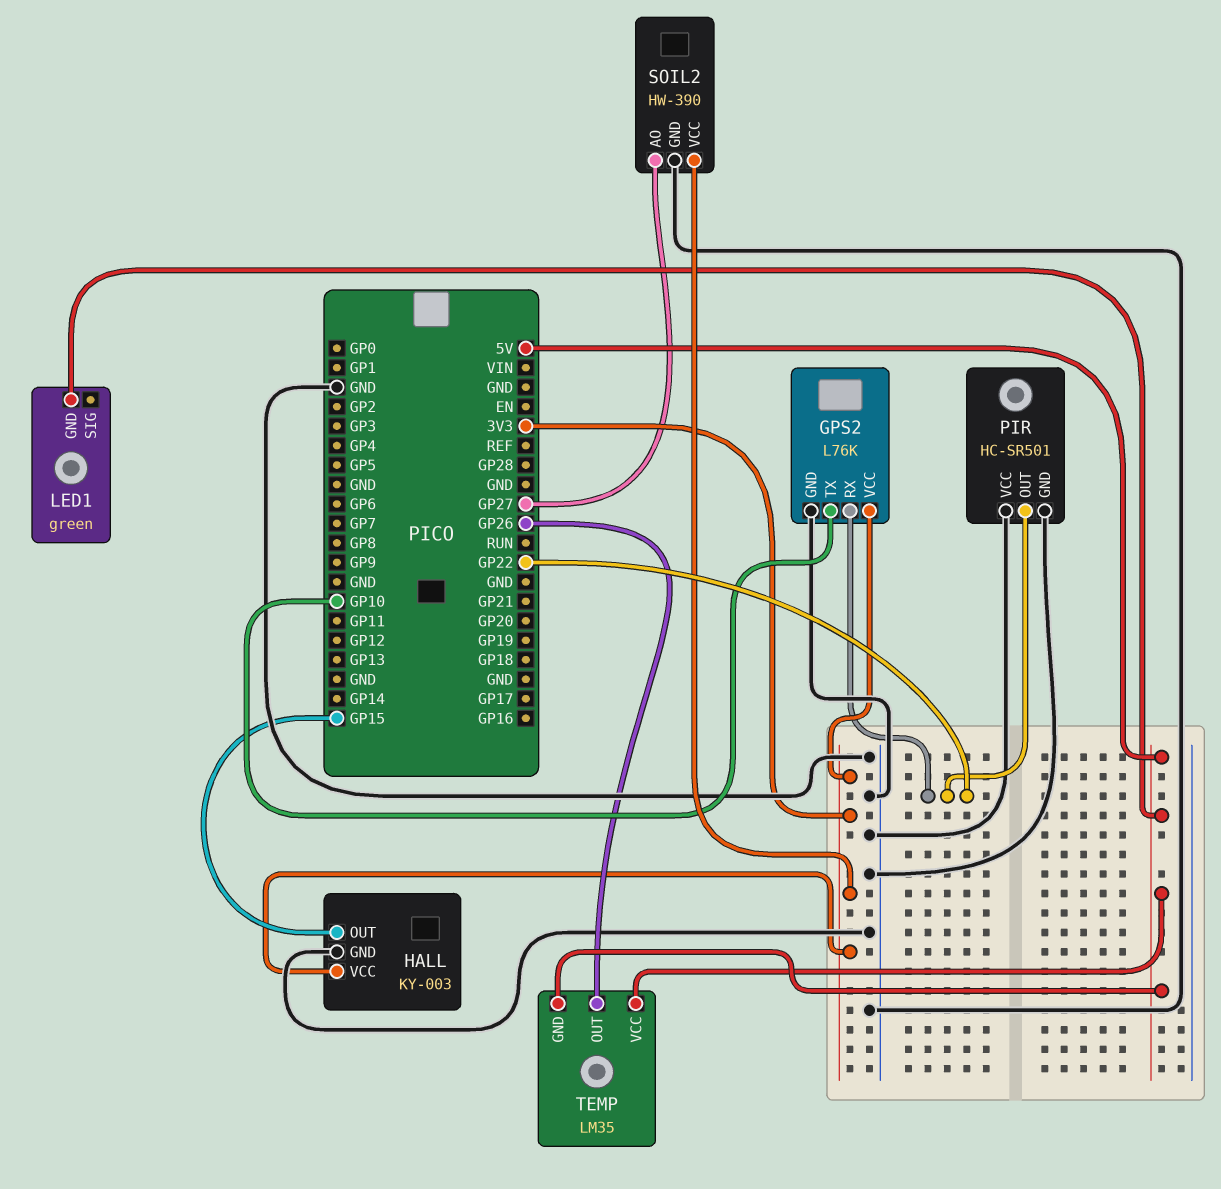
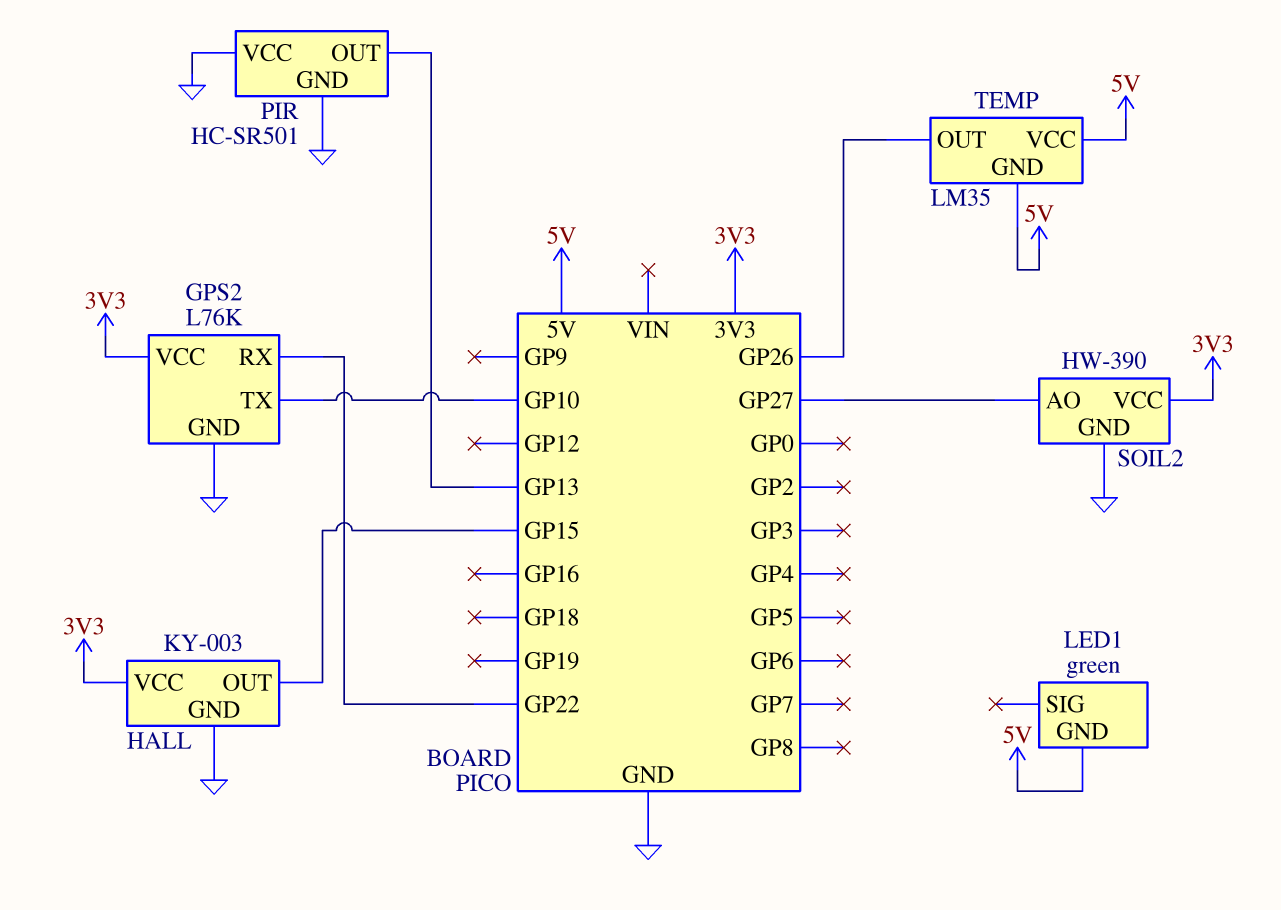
PIR pin OUT: GP22 -> GP13

